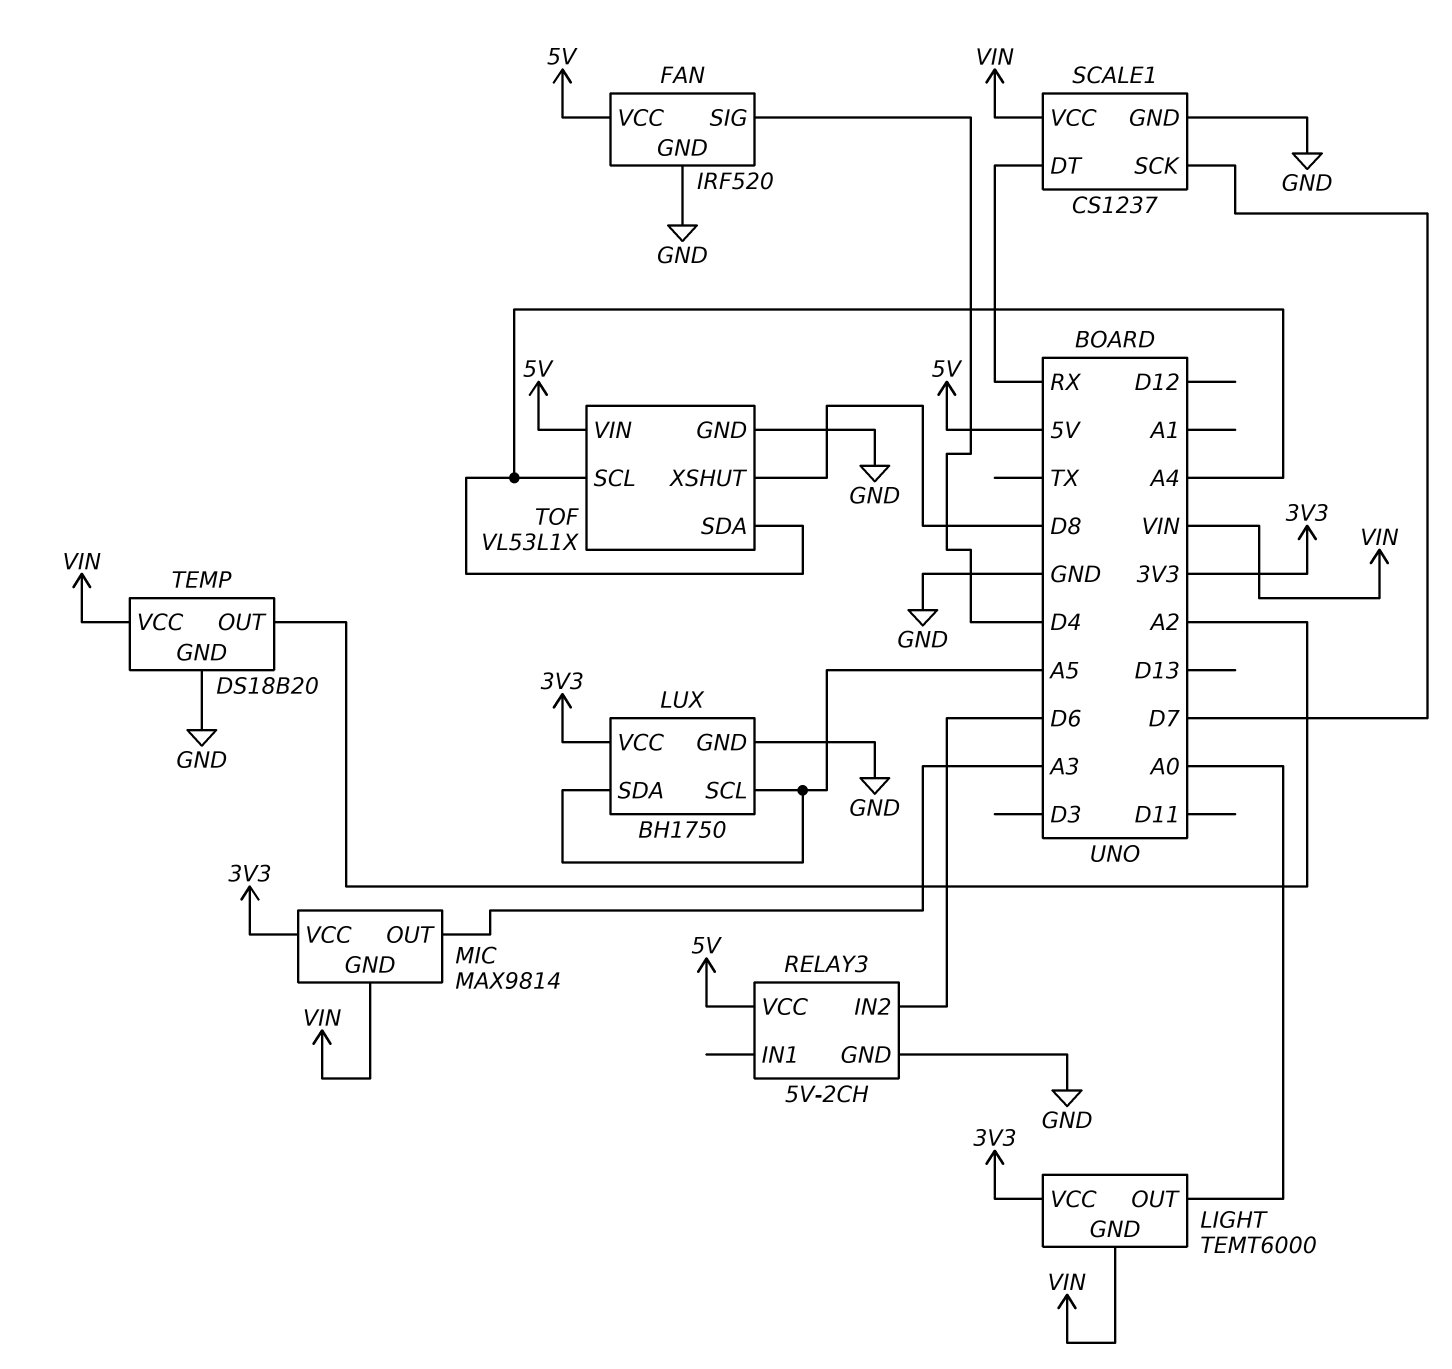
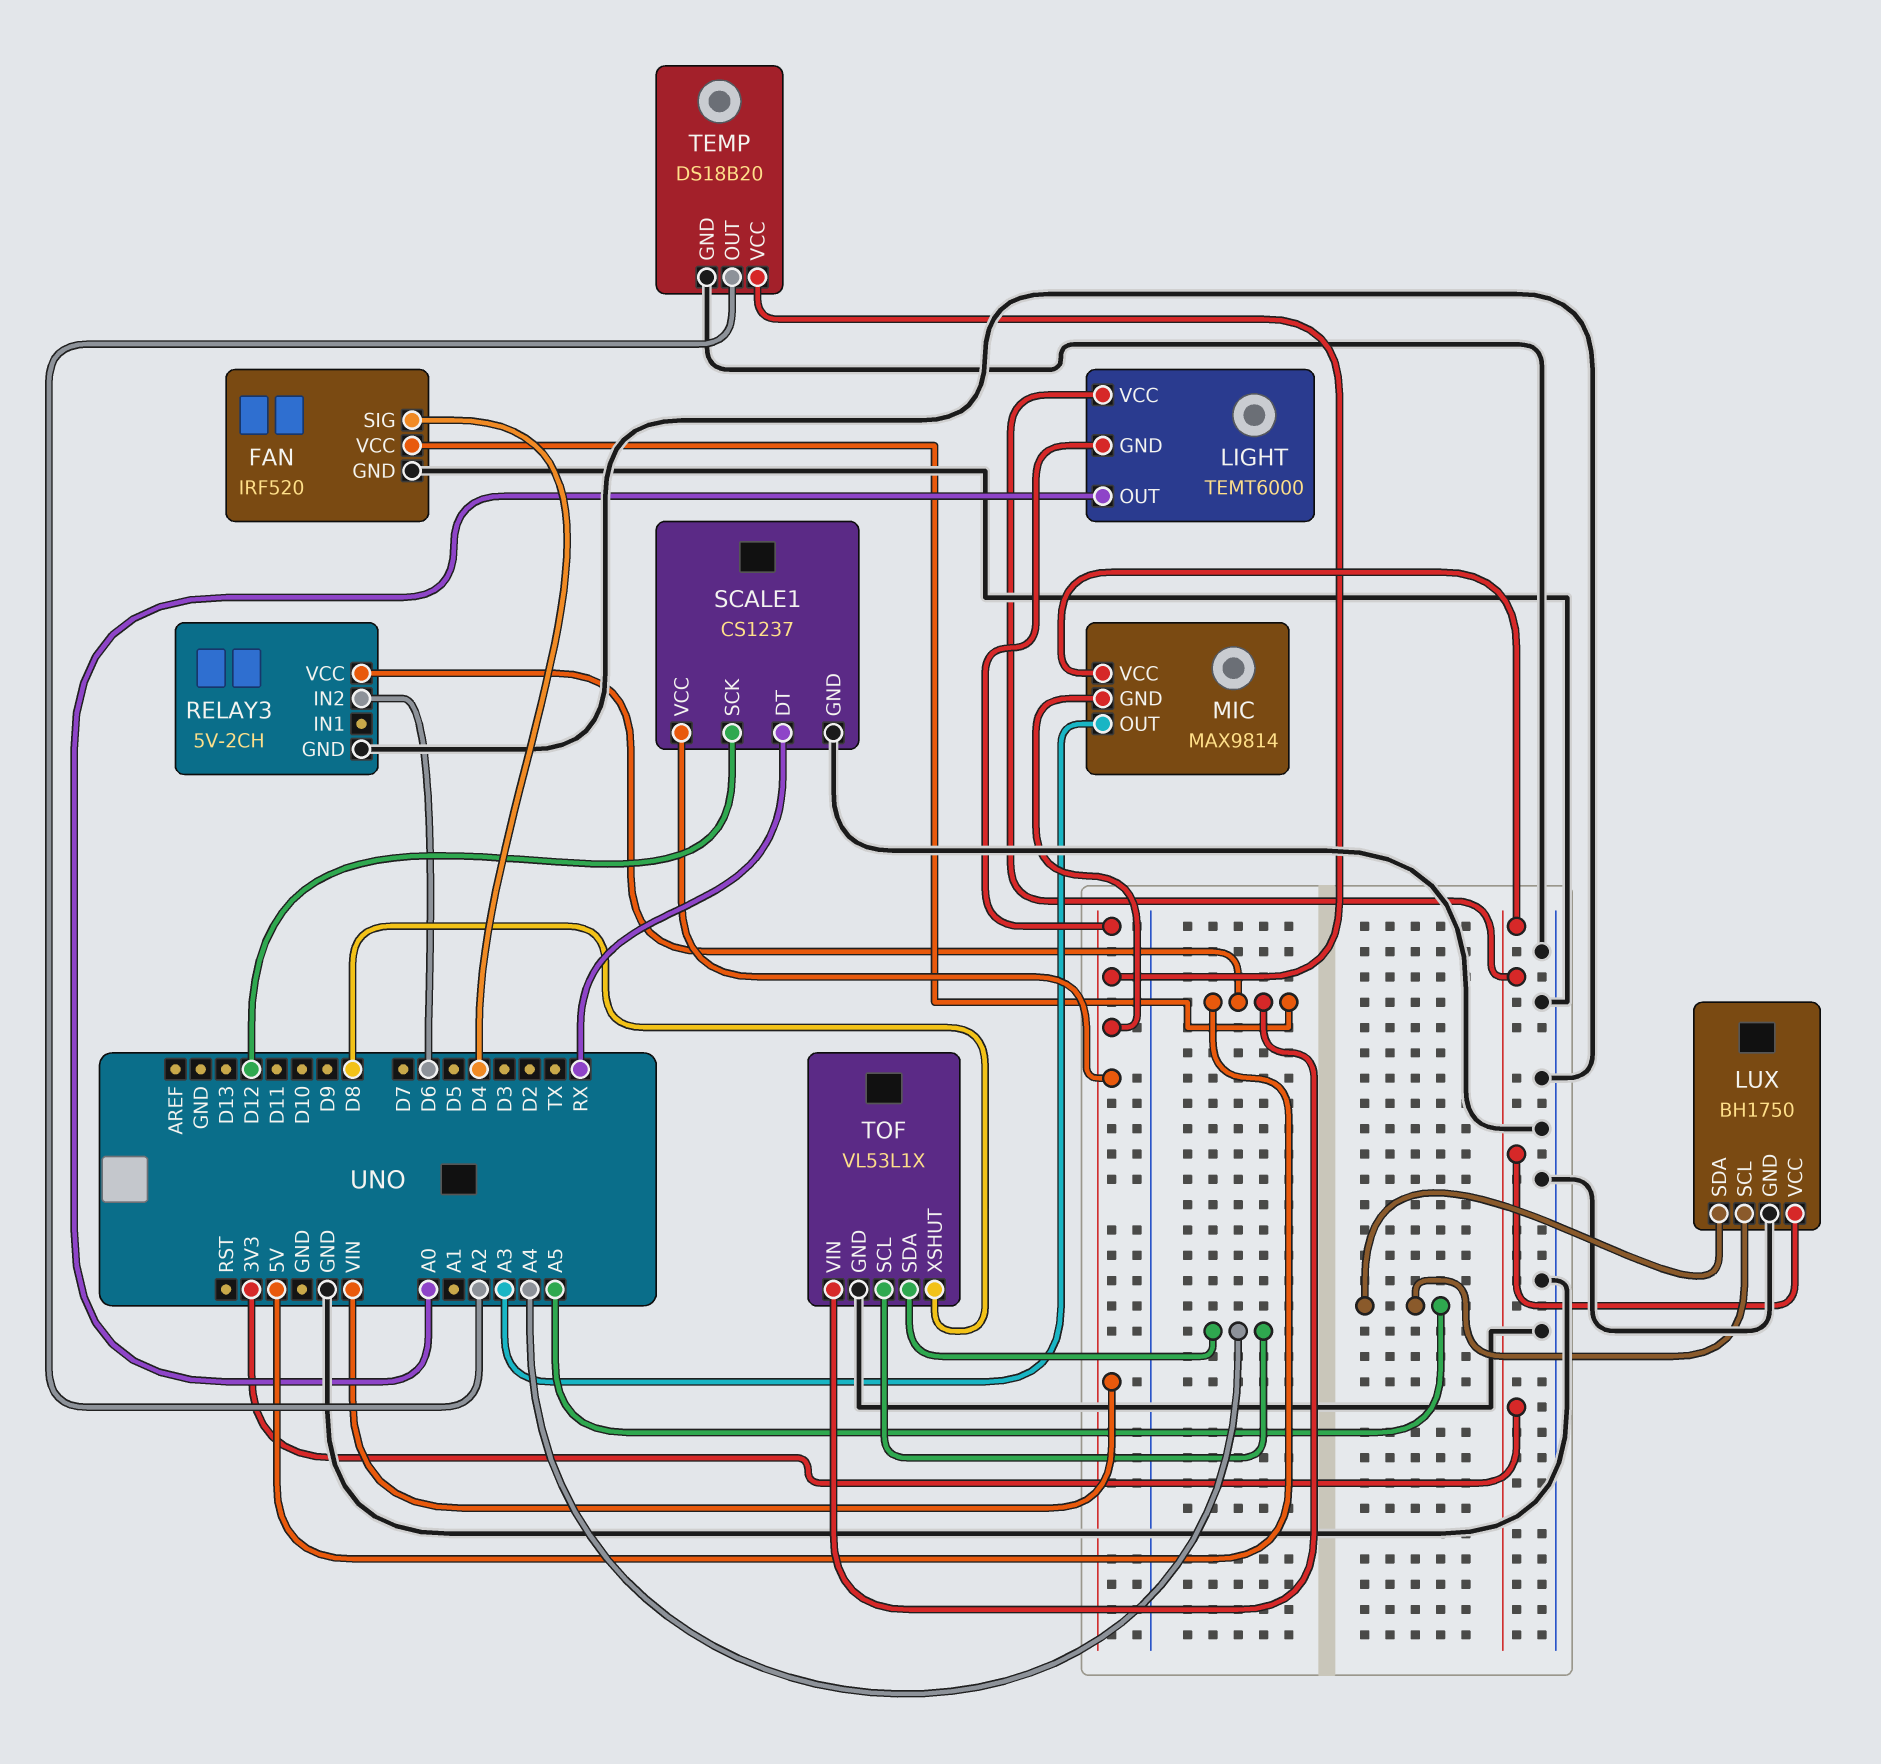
SCALE1 pin SCK: D7 -> D12

